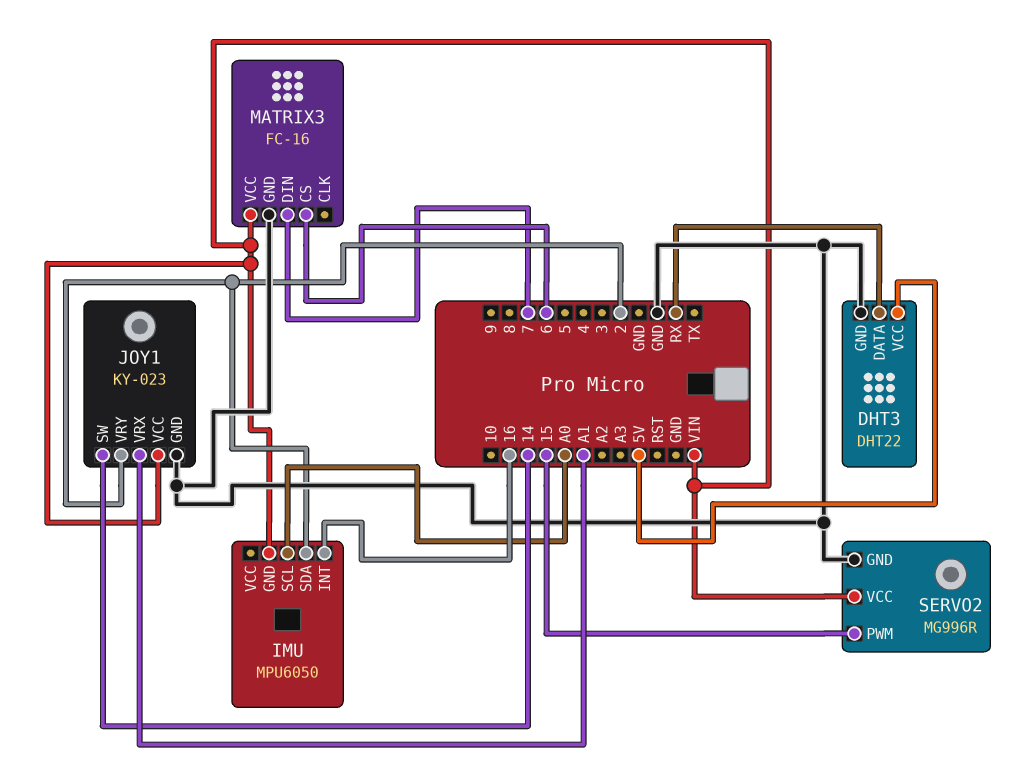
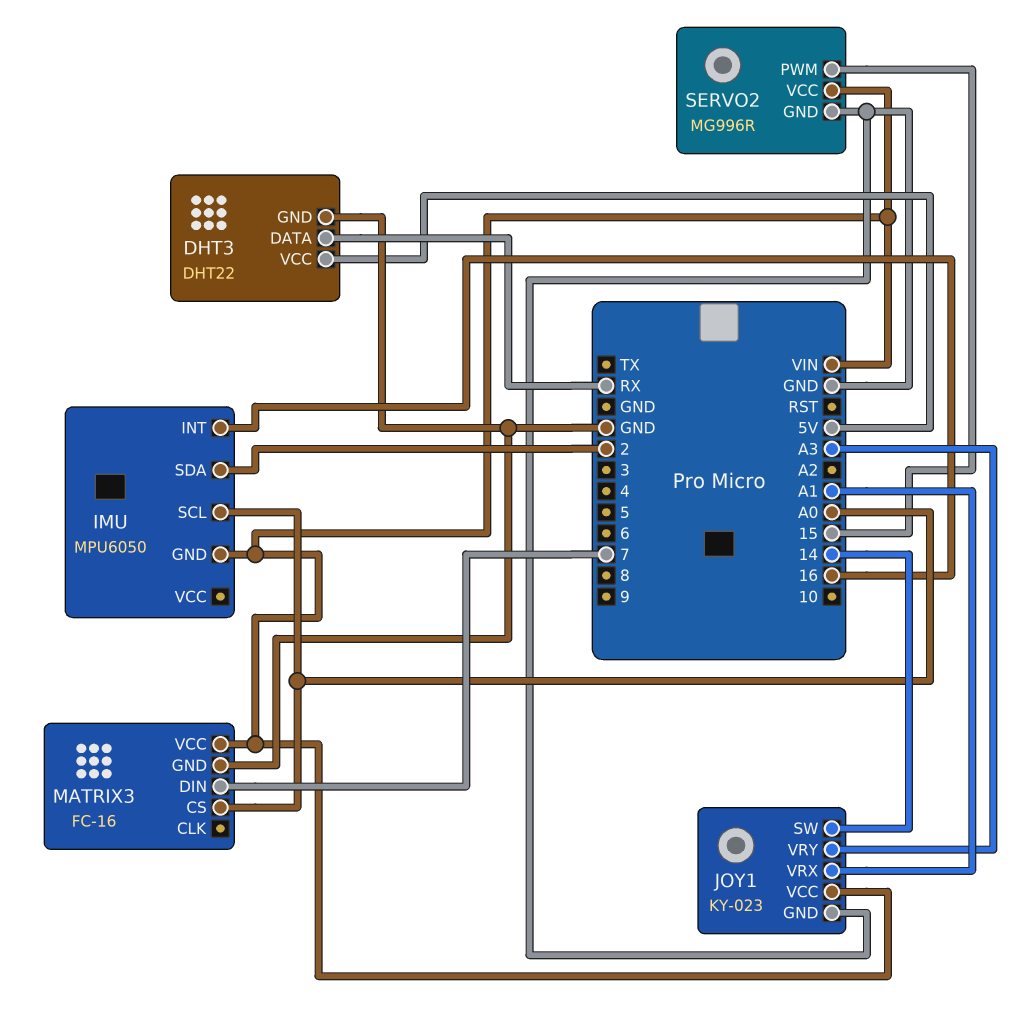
JOY1 pin VRY: 2 -> A3
MATRIX3 pin CS: 6 -> A0

